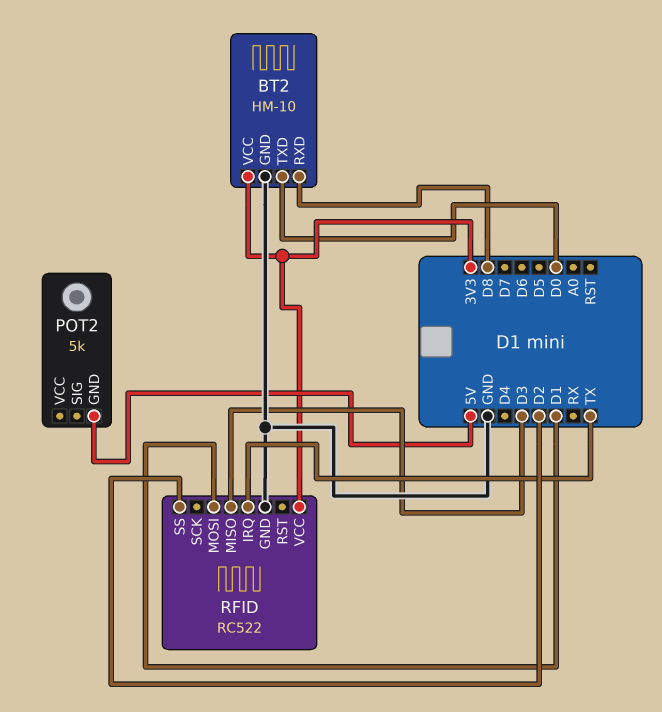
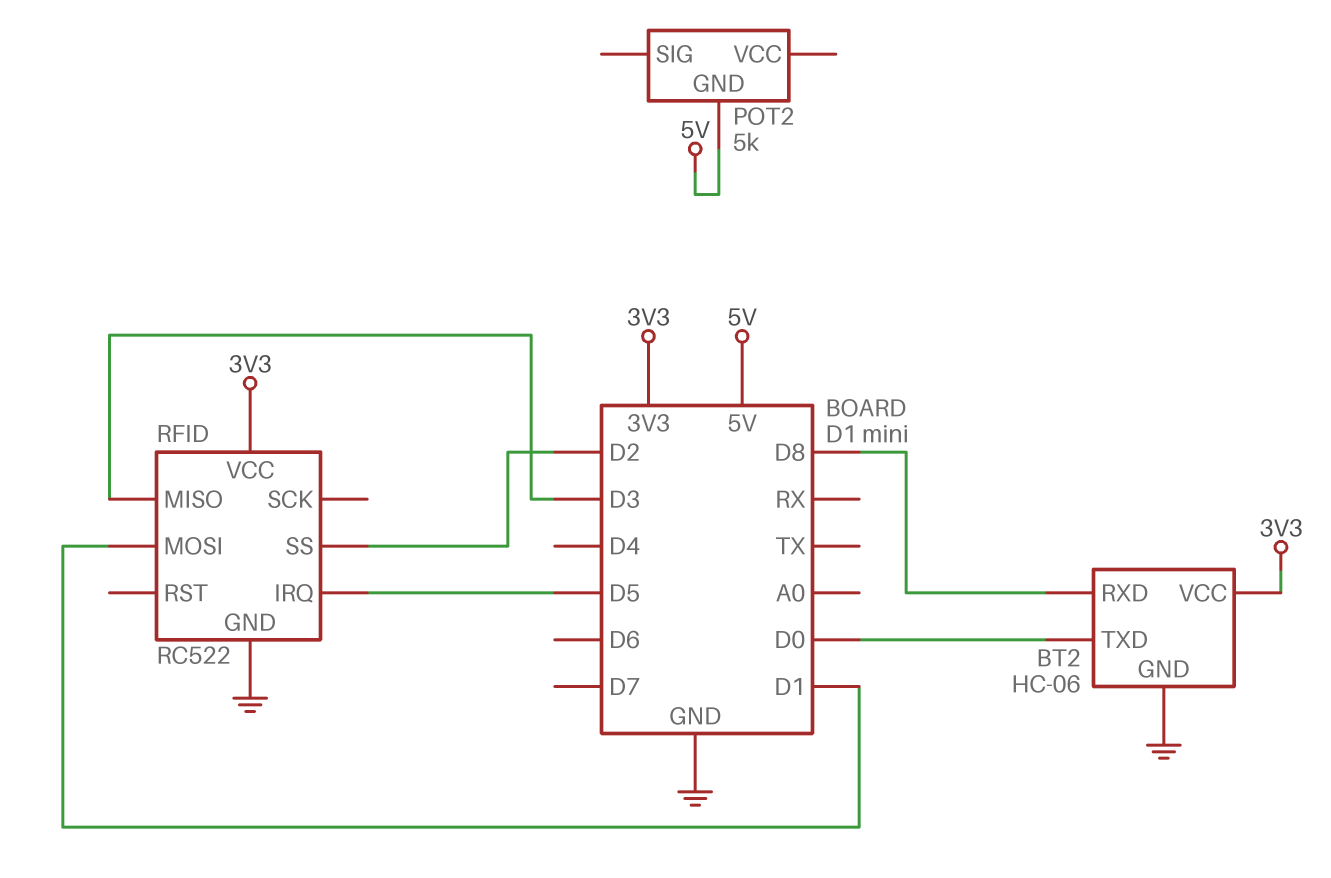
BT2: HM-10 -> HC-06
RFID pin IRQ: TX -> D5

